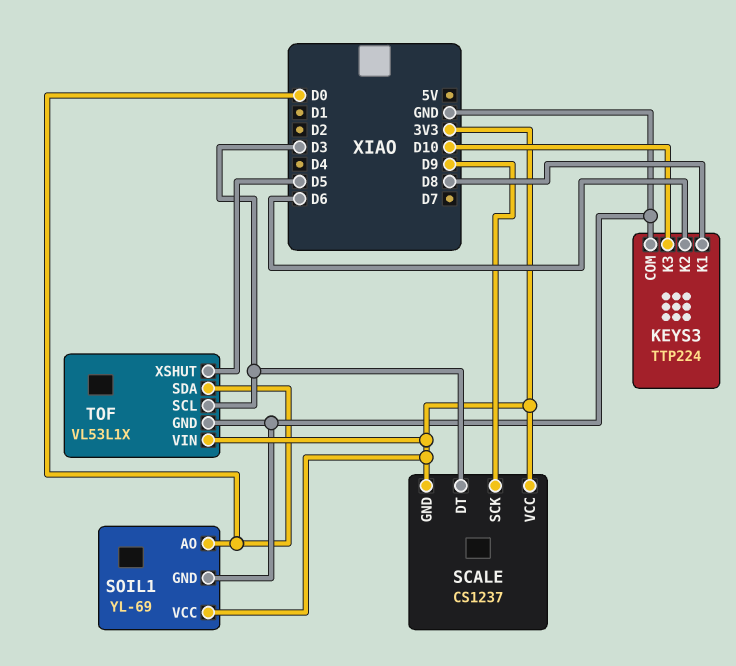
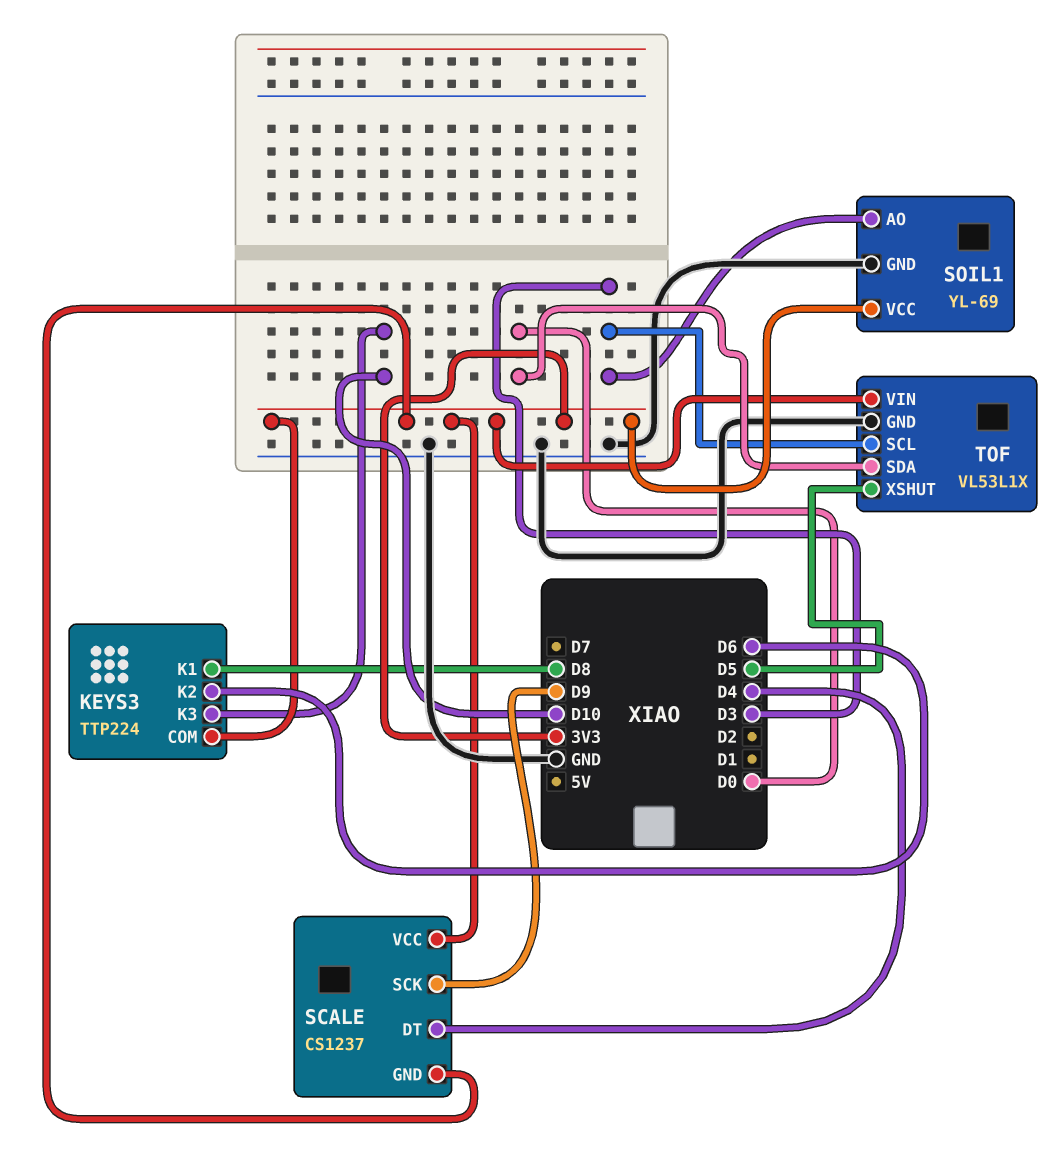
KEYS3 pin COM: GND -> 3V3
SCALE pin DT: D3 -> D4
SOIL1 pin AO: D0 -> D3

